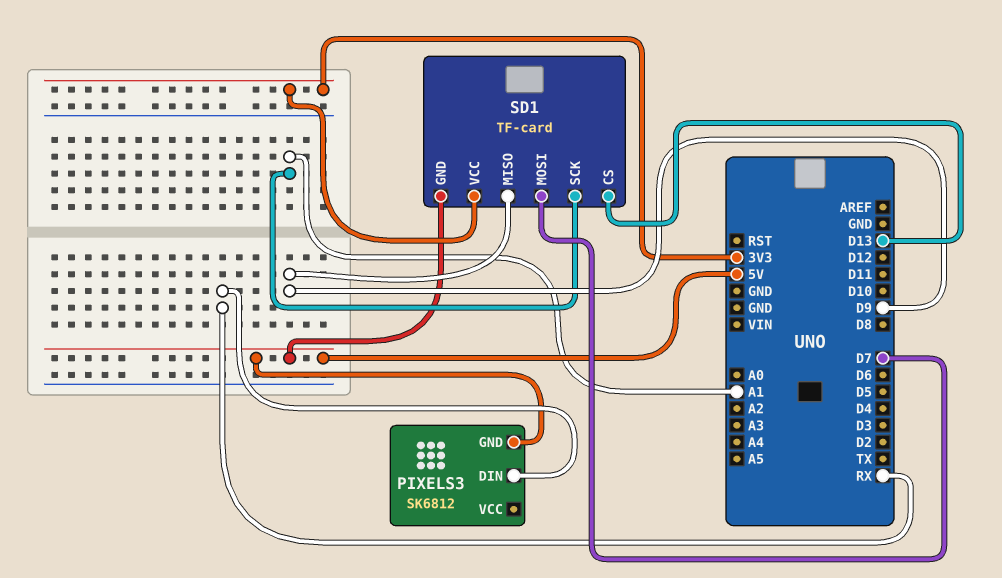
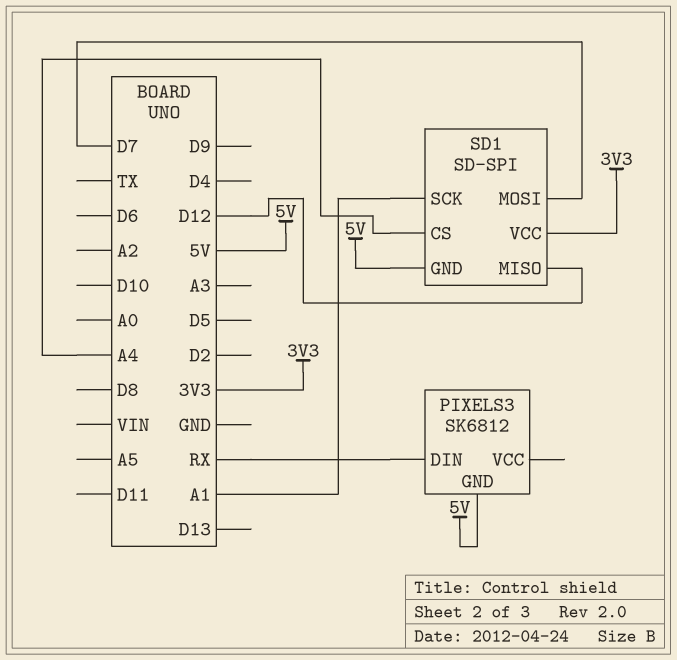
SD1: TF-card -> SD-SPI
SD1 pin CS: D13 -> A4
SD1 pin MISO: D9 -> D12

